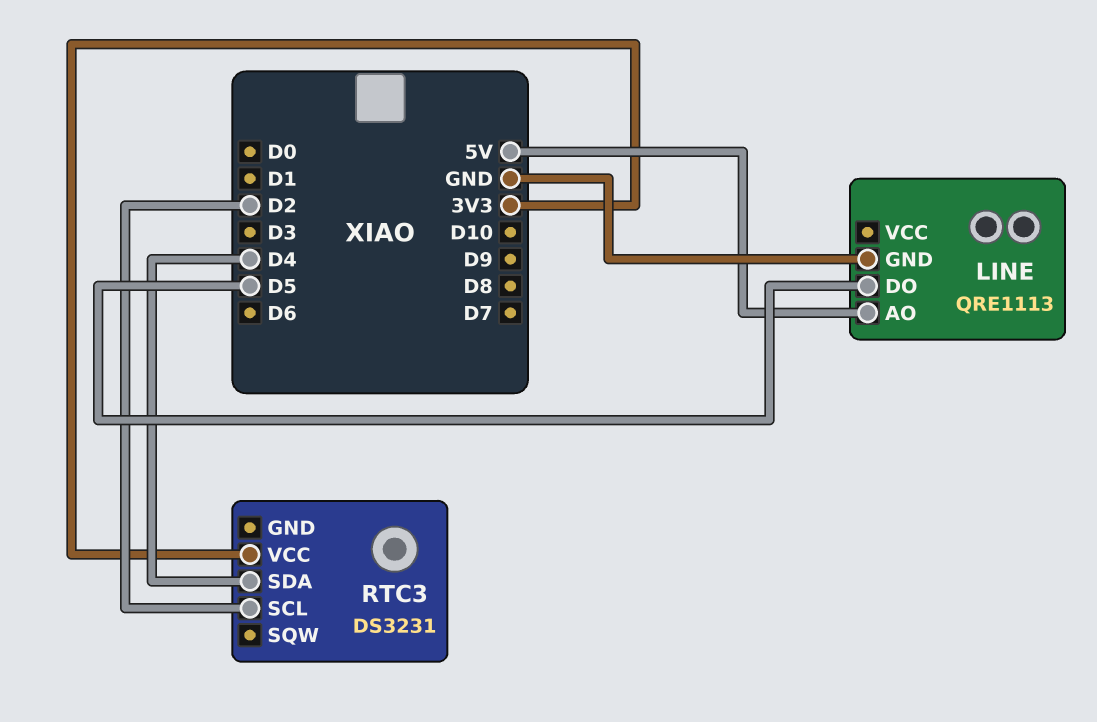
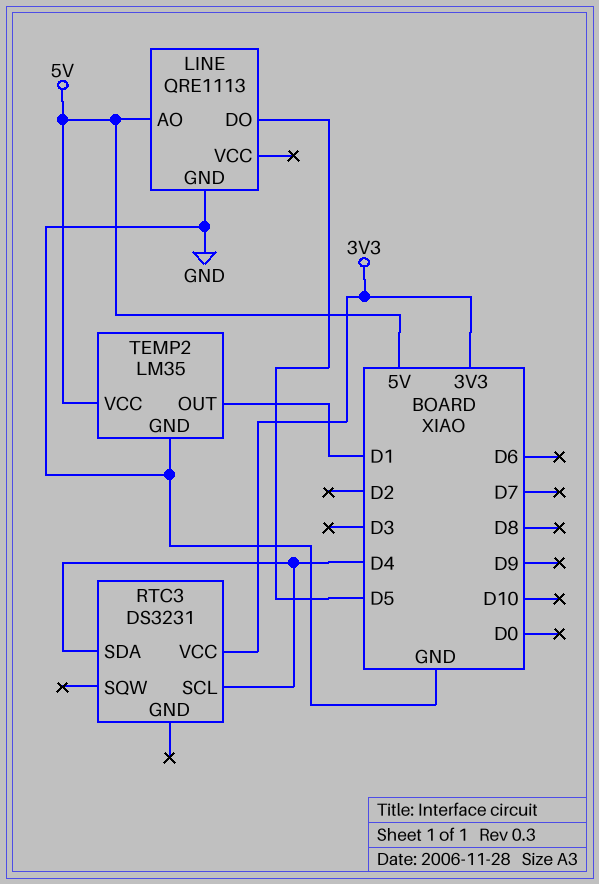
RTC3 pin SCL: D2 -> D4
TEMP2: none -> LM35
TEMP2 pin GND: none -> GND
TEMP2 pin OUT: none -> D1
TEMP2 pin VCC: none -> 5V

